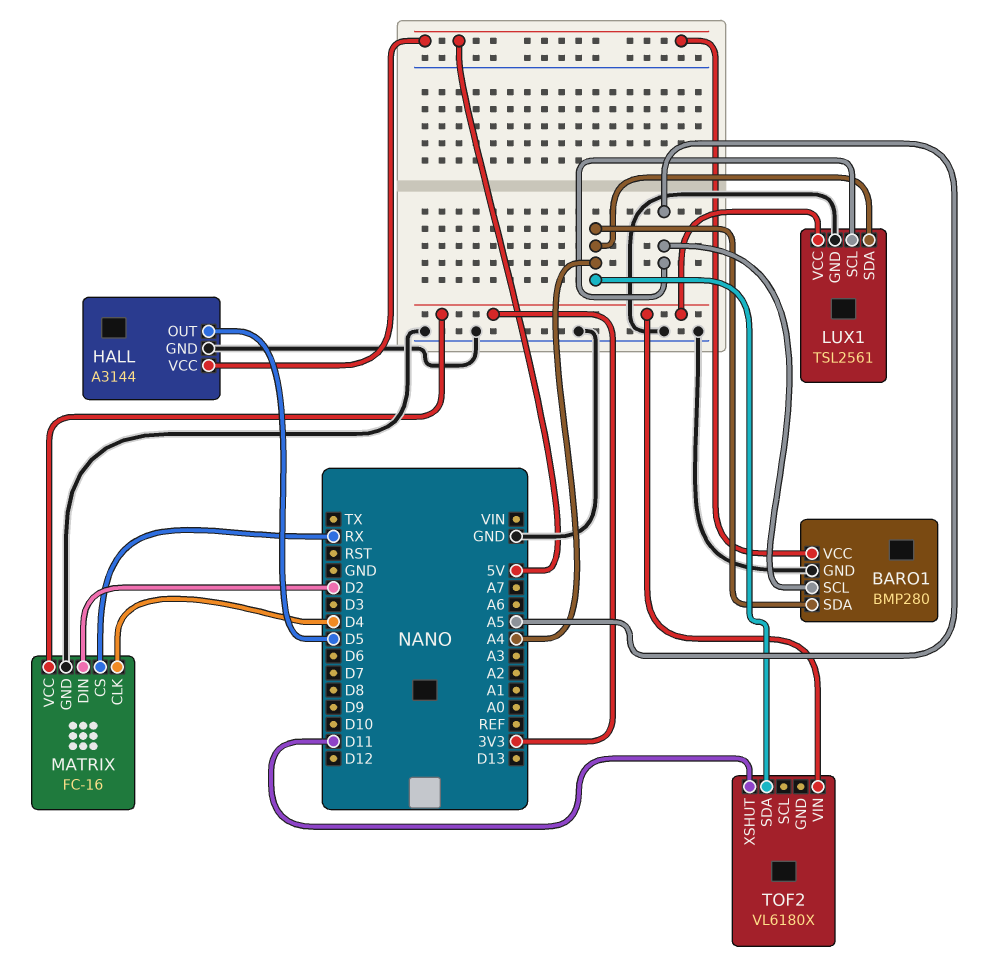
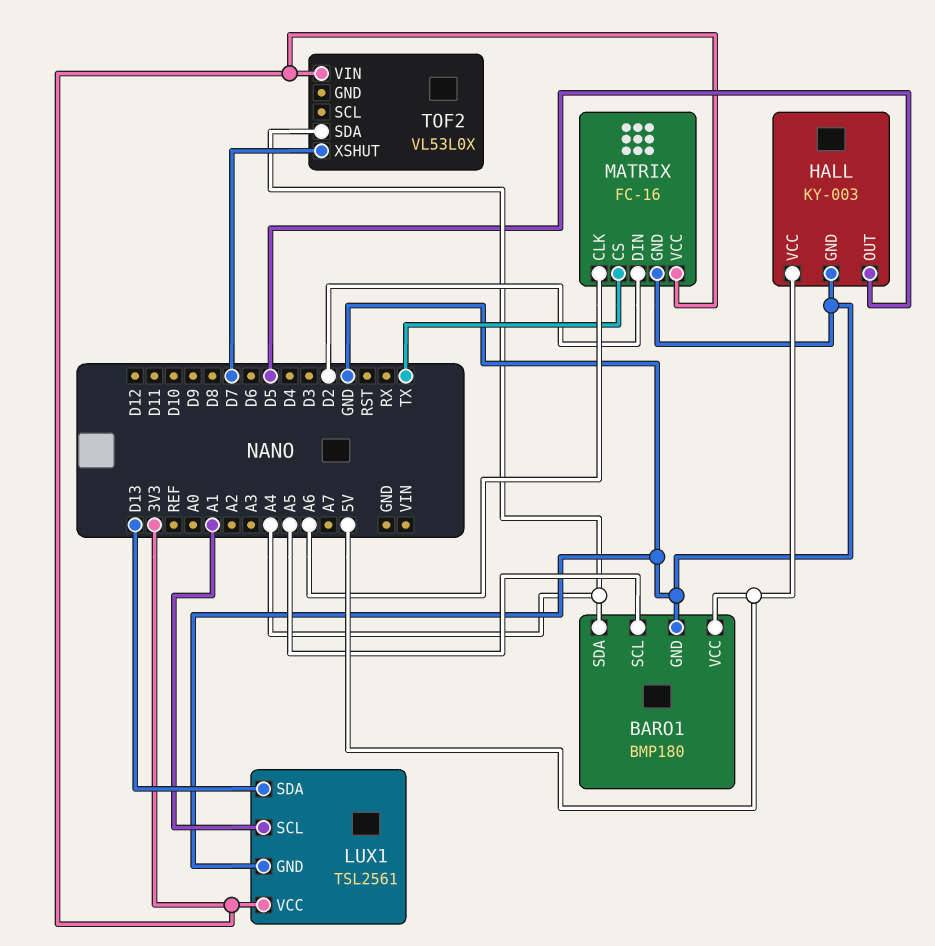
BARO1: BMP280 -> BMP180
HALL: A3144 -> KY-003
LUX1 pin SCL: A5 -> A1
LUX1 pin SDA: A4 -> D13
MATRIX pin CLK: D4 -> A6
MATRIX pin CS: RX -> TX
TOF2: VL6180X -> VL53L0X
TOF2 pin XSHUT: D11 -> D7

